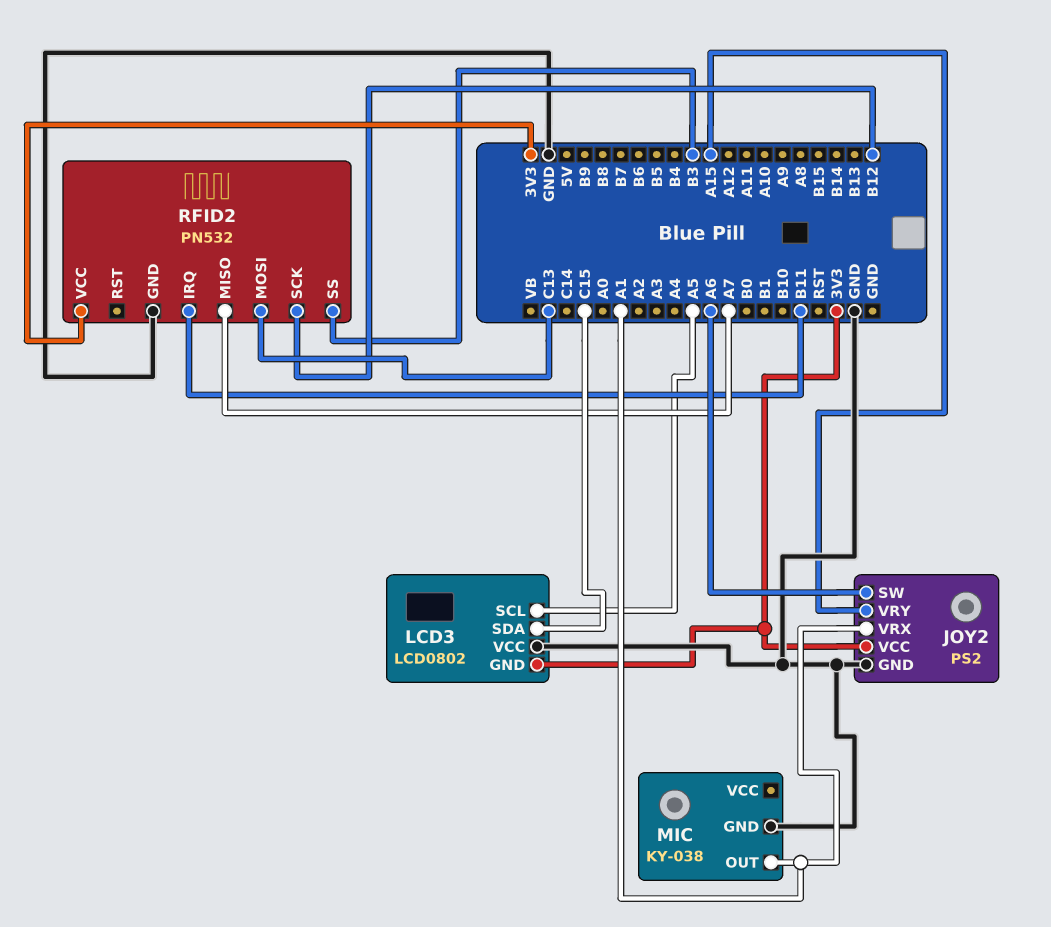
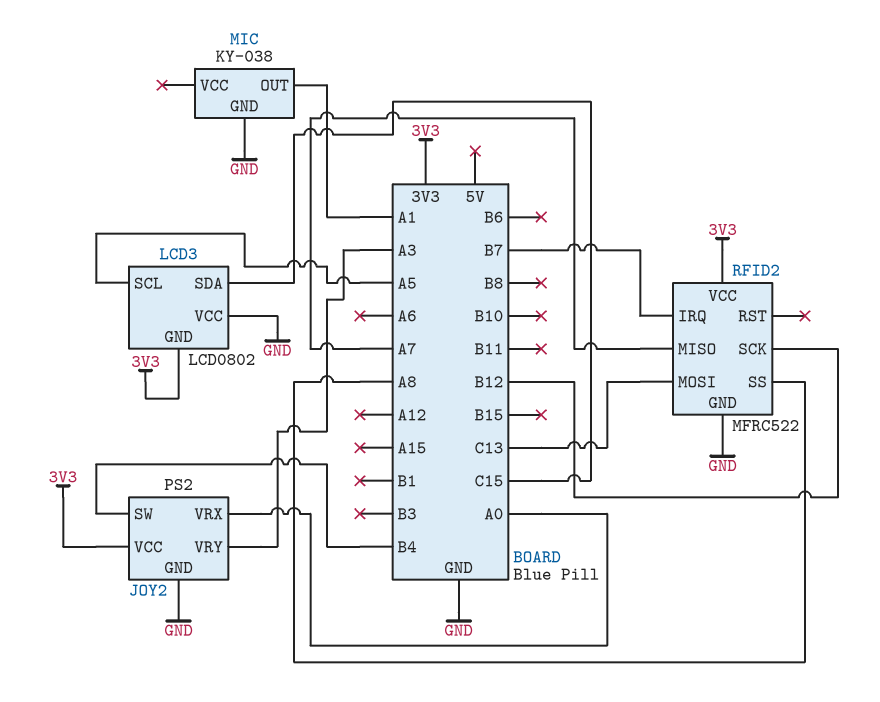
JOY2 pin SW: A6 -> B4
JOY2 pin VRX: A1 -> A0
JOY2 pin VRY: A15 -> A3
RFID2: PN532 -> MFRC522
RFID2 pin IRQ: B11 -> B7
RFID2 pin SS: B3 -> A8

